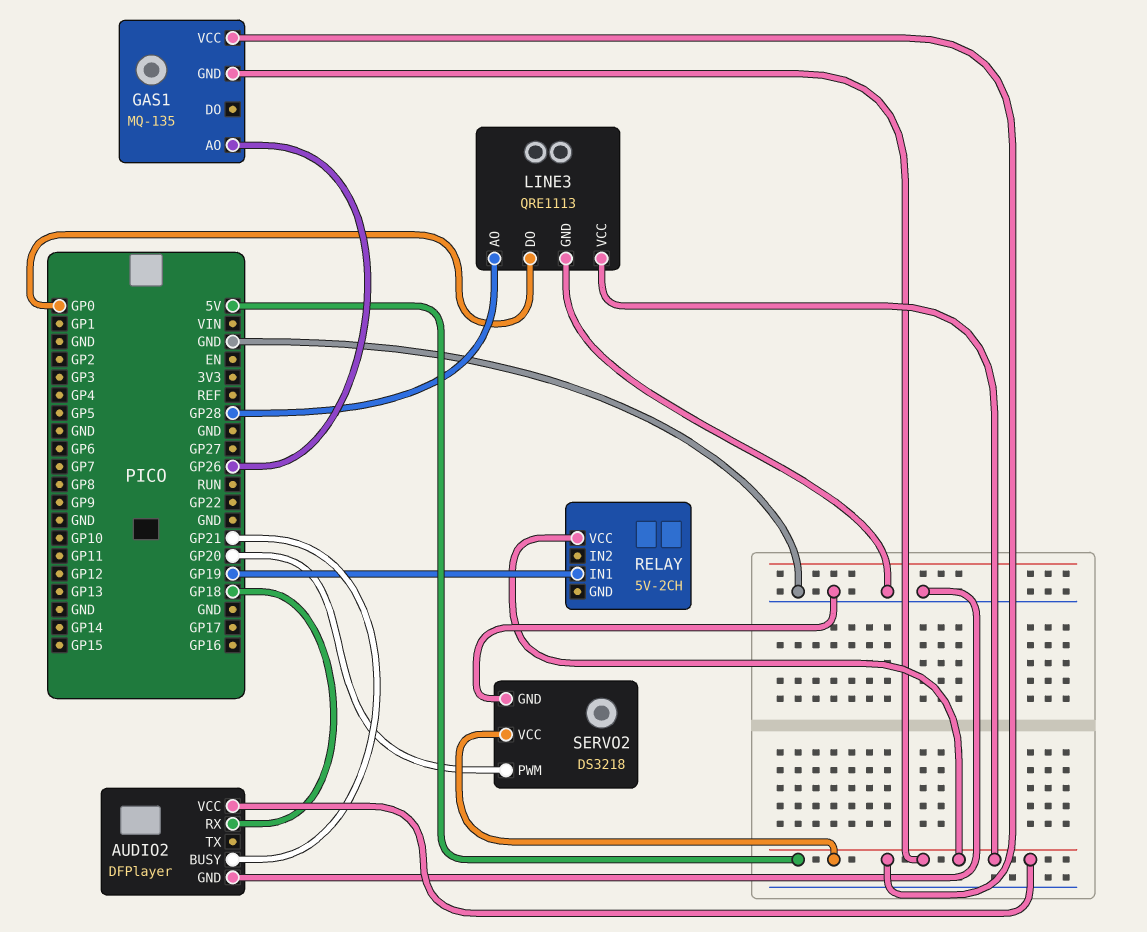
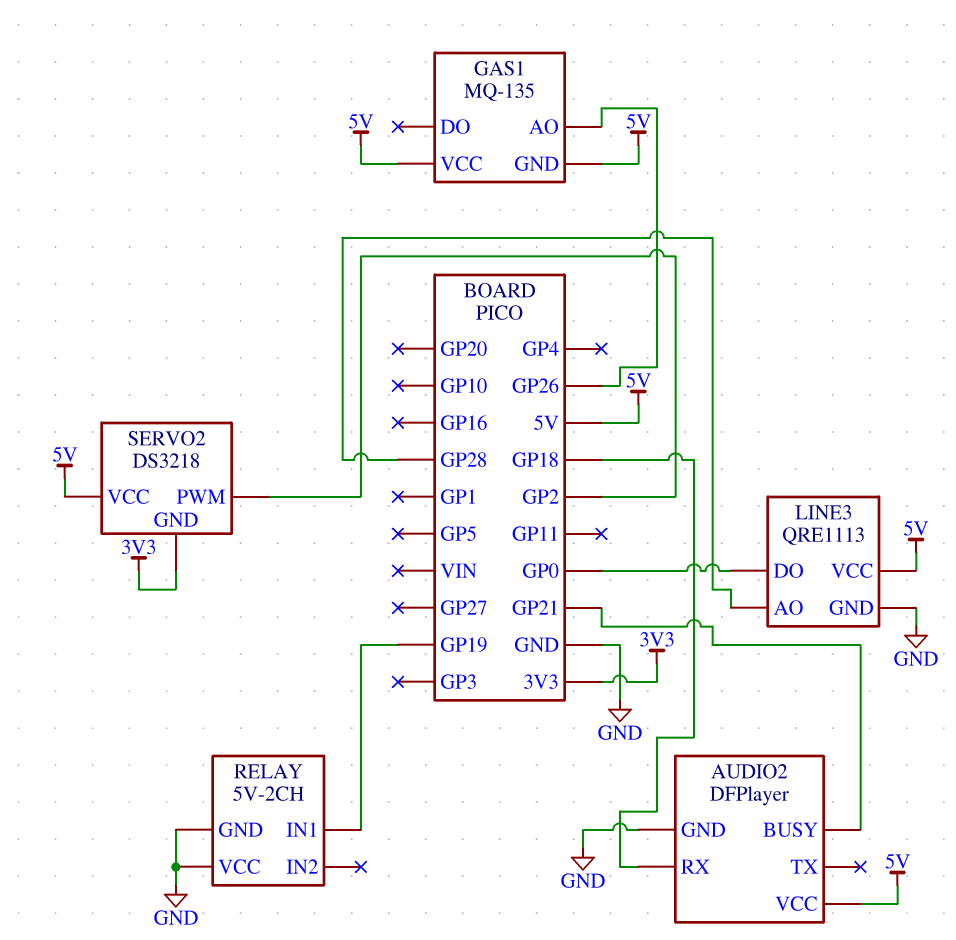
RELAY pin GND: none -> GND
RELAY pin VCC: 5V -> GND
SERVO2 pin GND: GND -> 3V3
SERVO2 pin PWM: GP20 -> GP2

